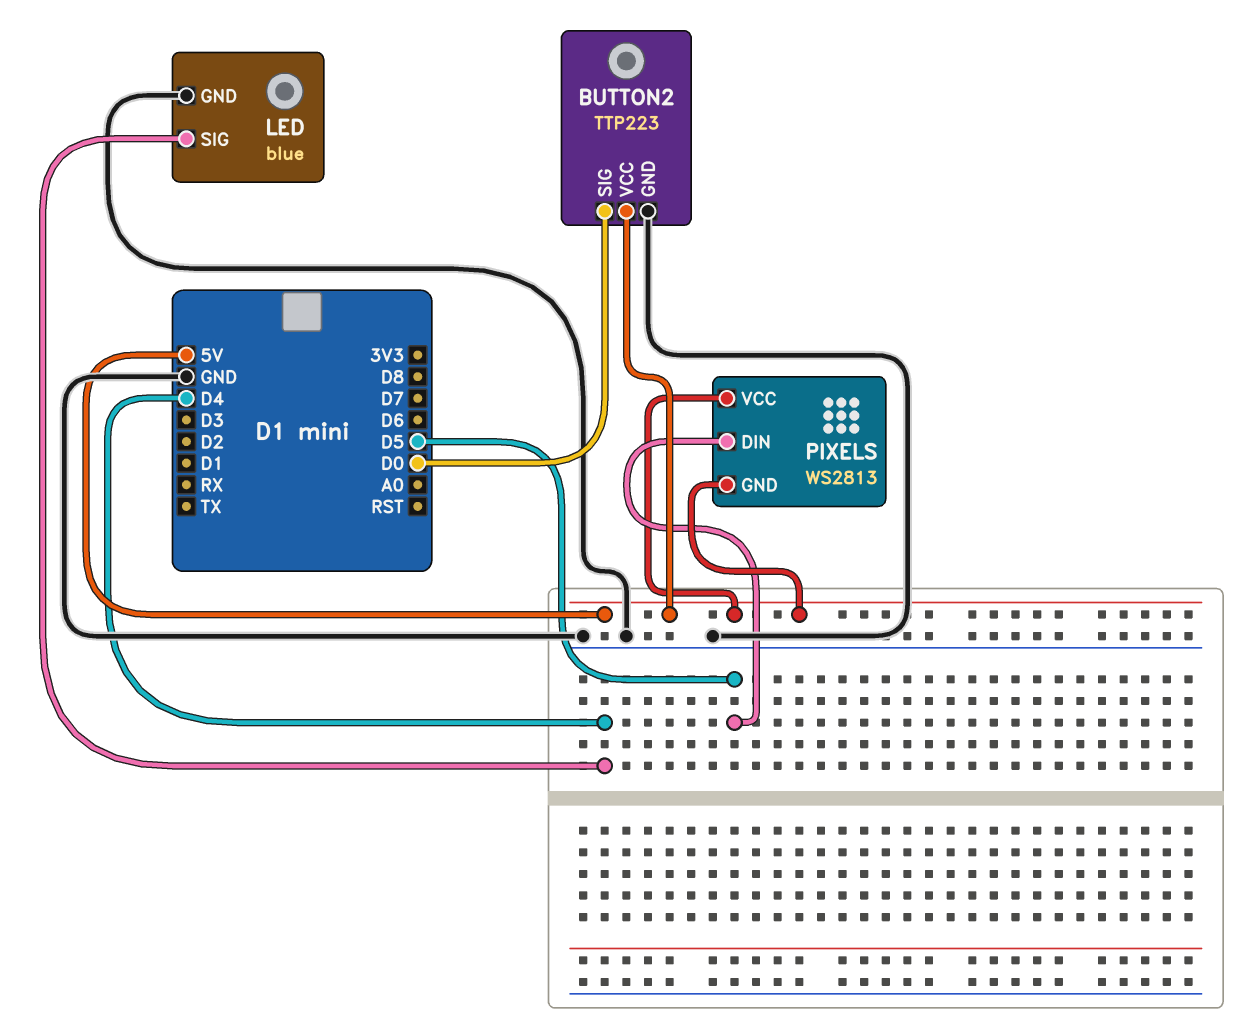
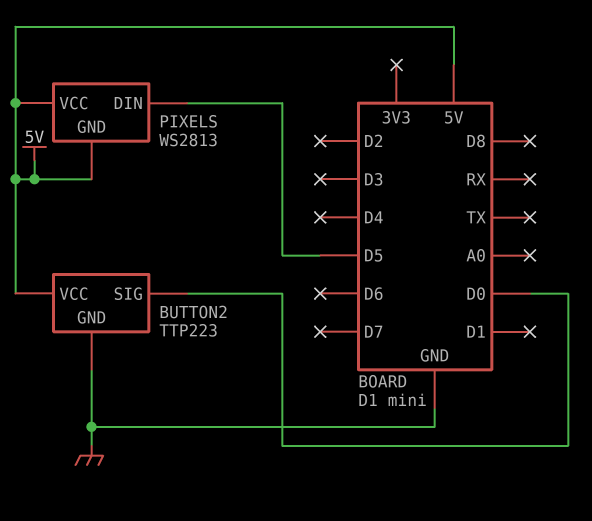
LED: blue -> none
LED pin GND: GND -> none
LED pin SIG: D4 -> none

